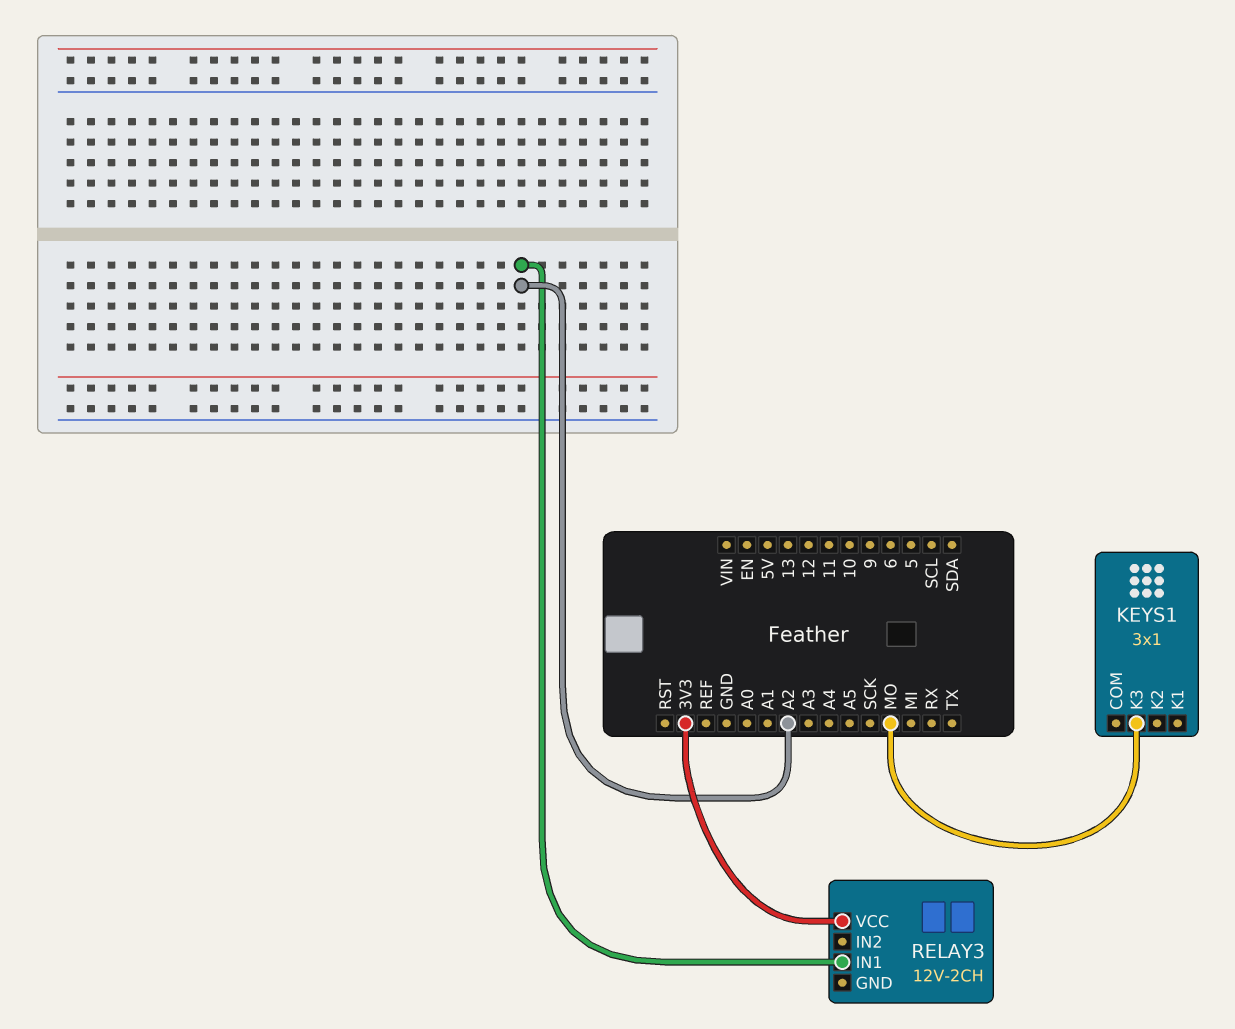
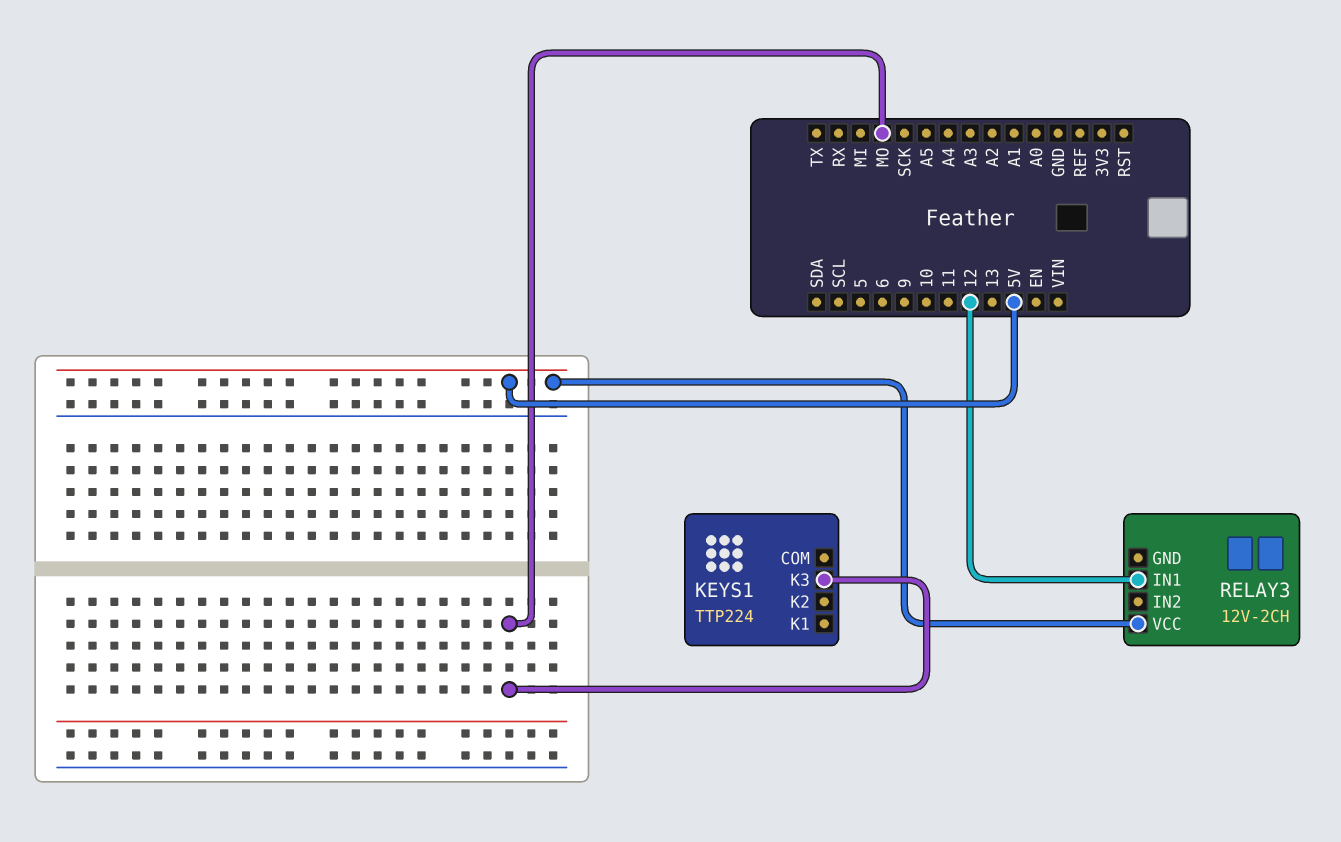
KEYS1: 3x1 -> TTP224
RELAY3 pin IN1: A2 -> 12
RELAY3 pin VCC: 3V3 -> 5V

